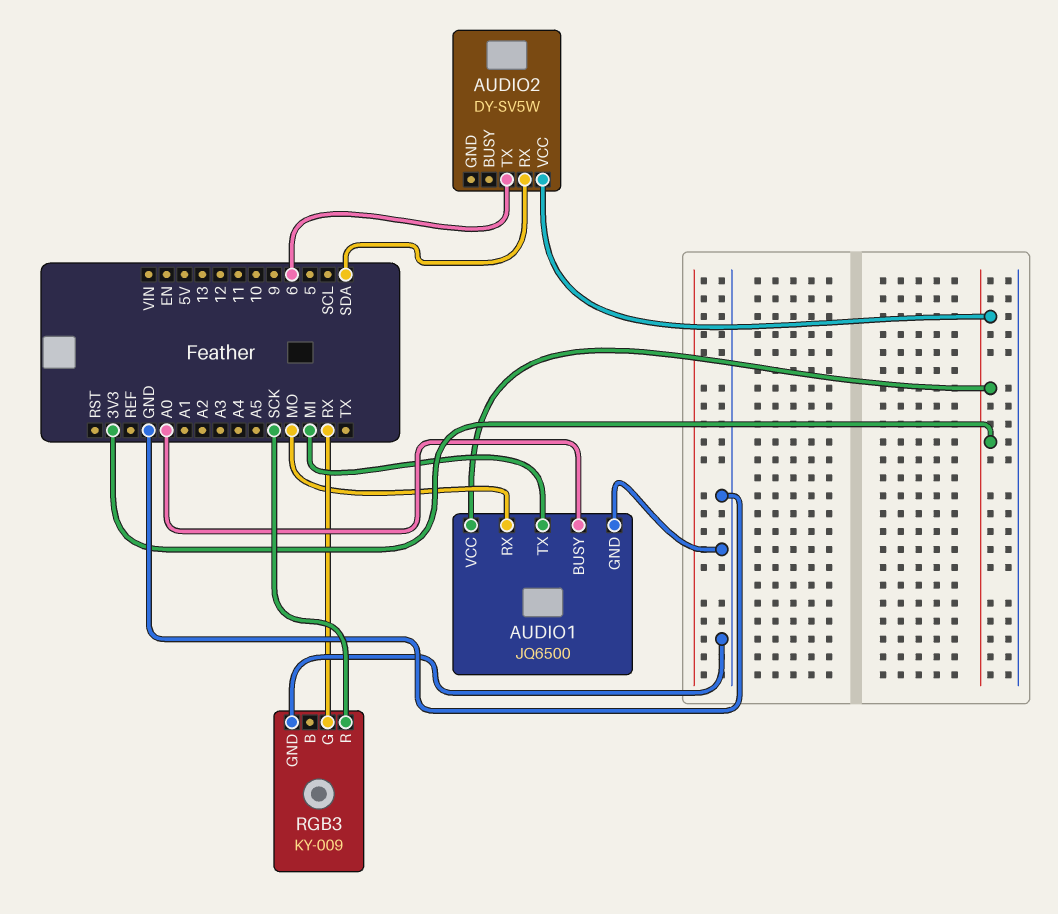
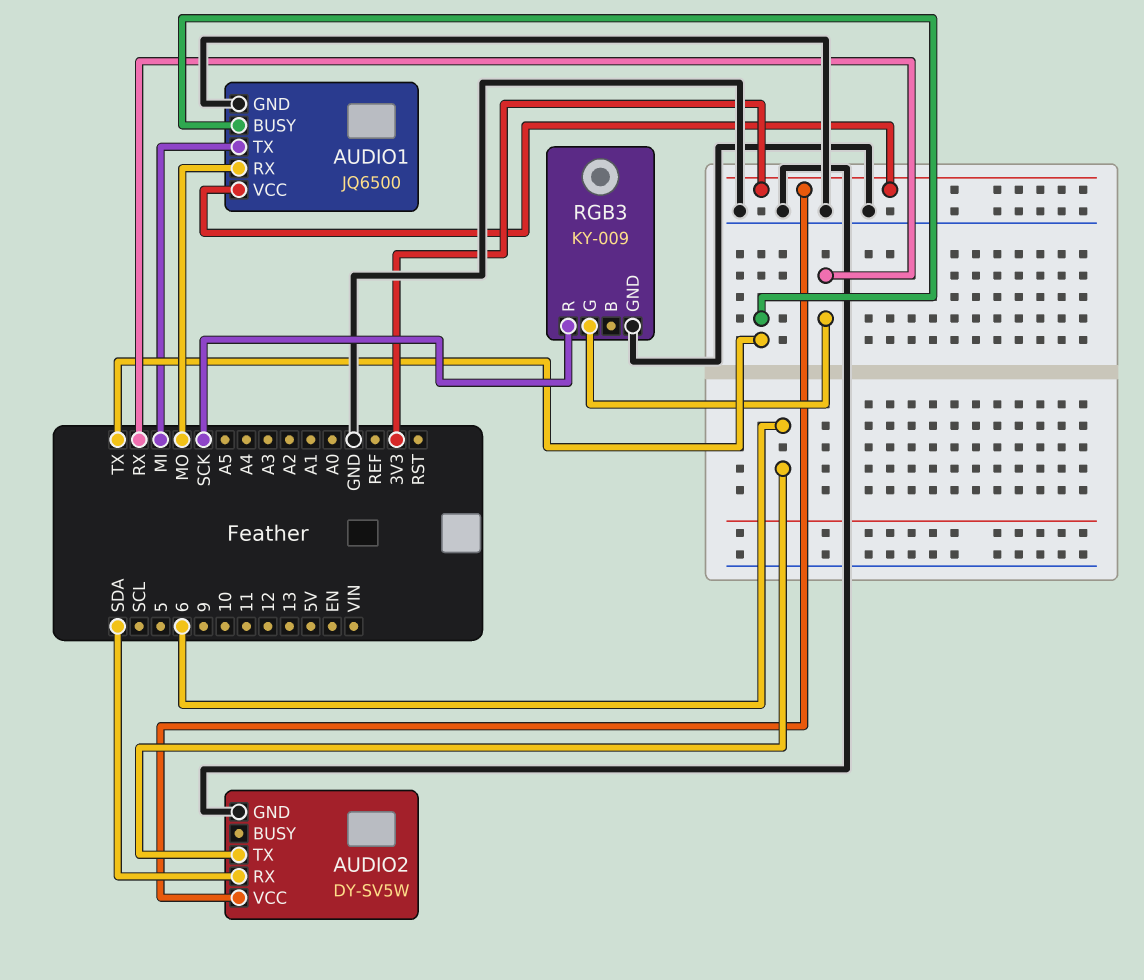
AUDIO1 pin BUSY: A0 -> TX
AUDIO2 pin GND: none -> GND

